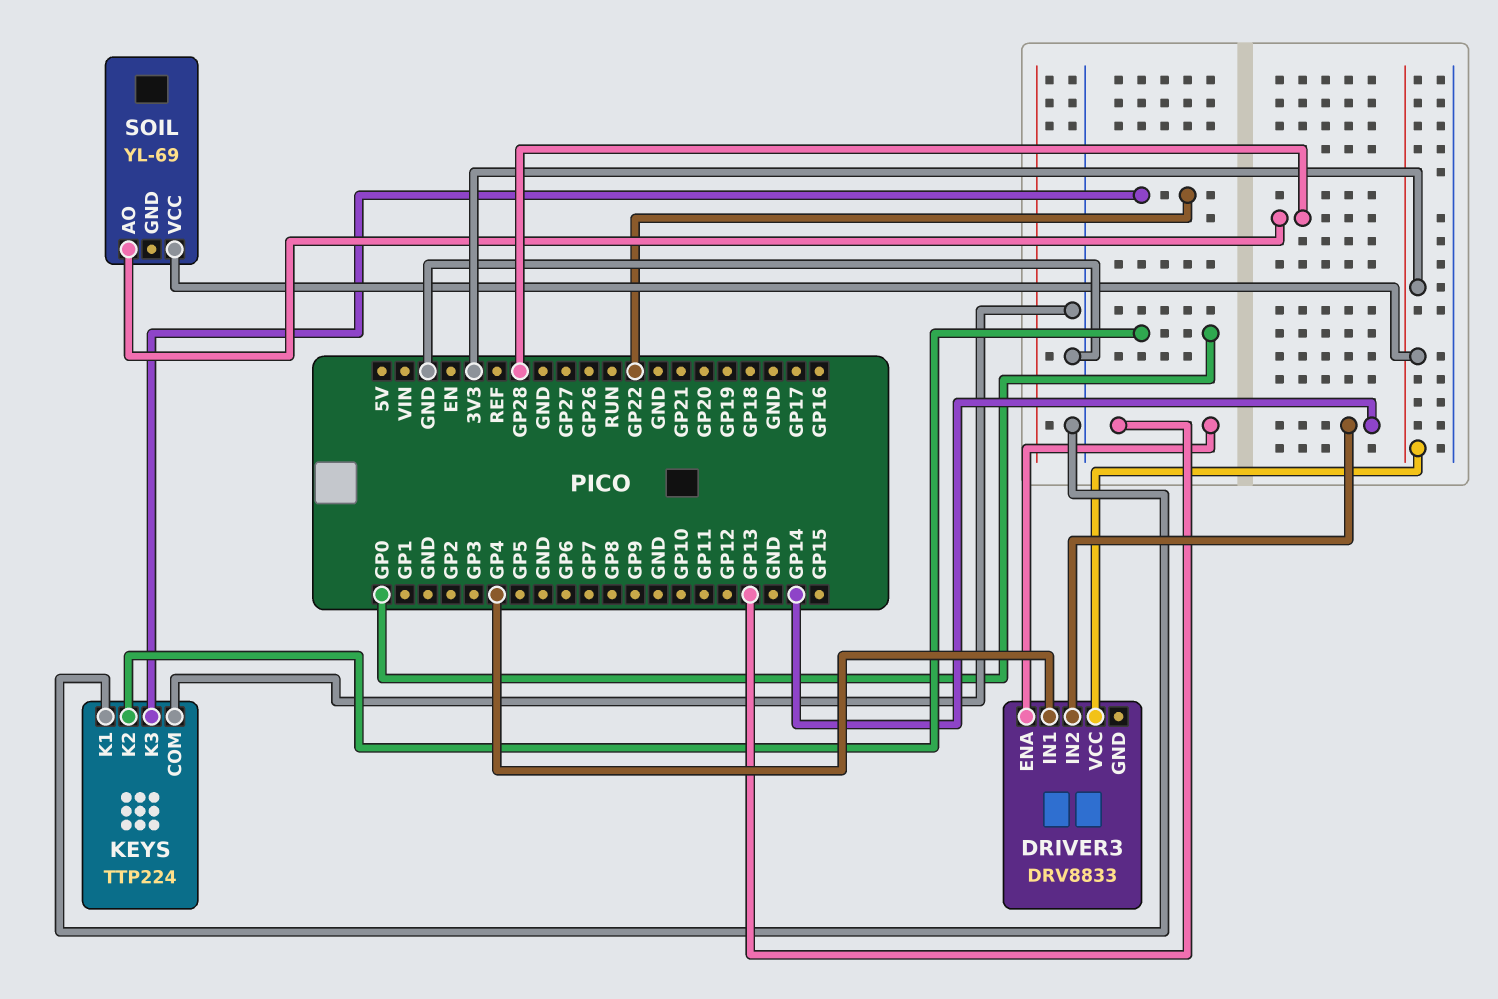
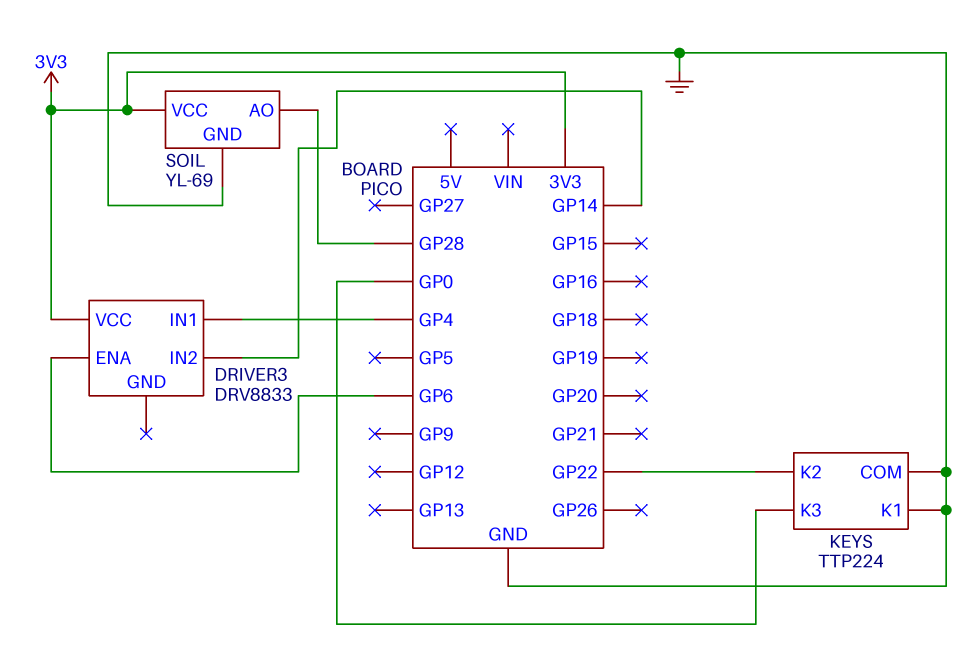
DRIVER3 pin ENA: GP13 -> GP6
KEYS pin K2: GP0 -> GP22
KEYS pin K3: GP22 -> GP0
SOIL pin GND: none -> GND

